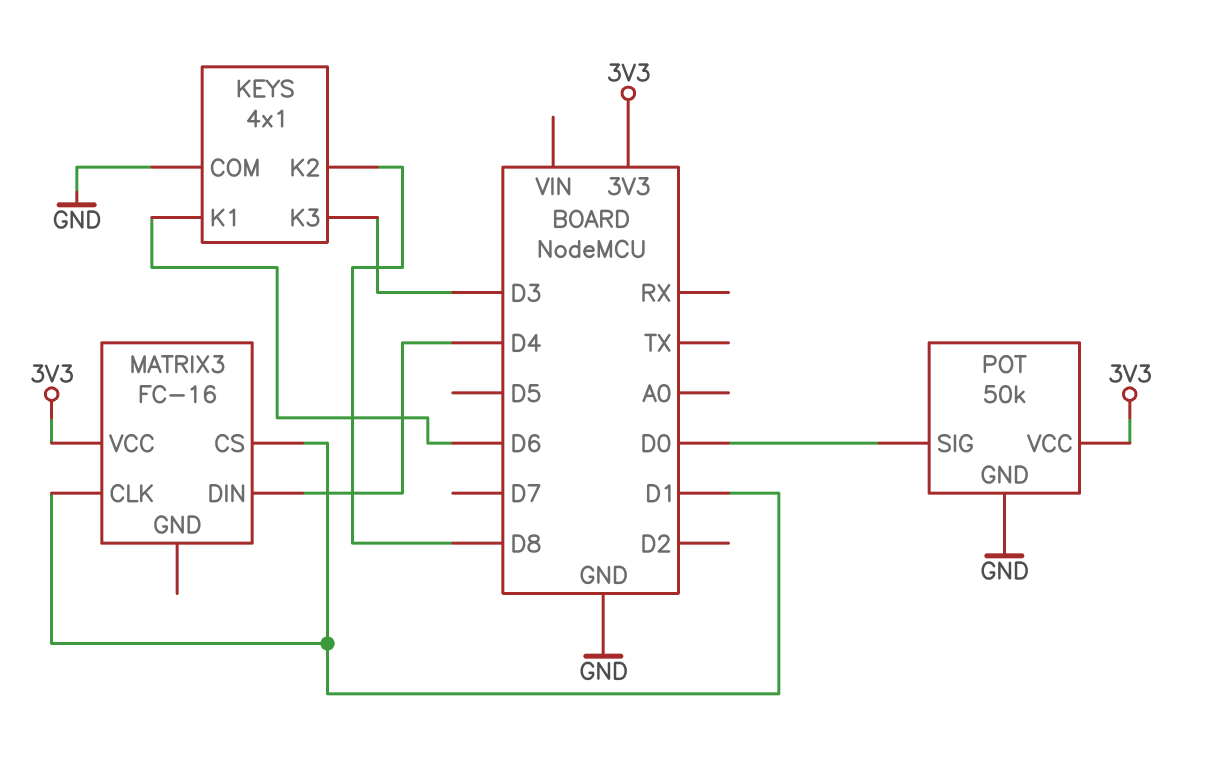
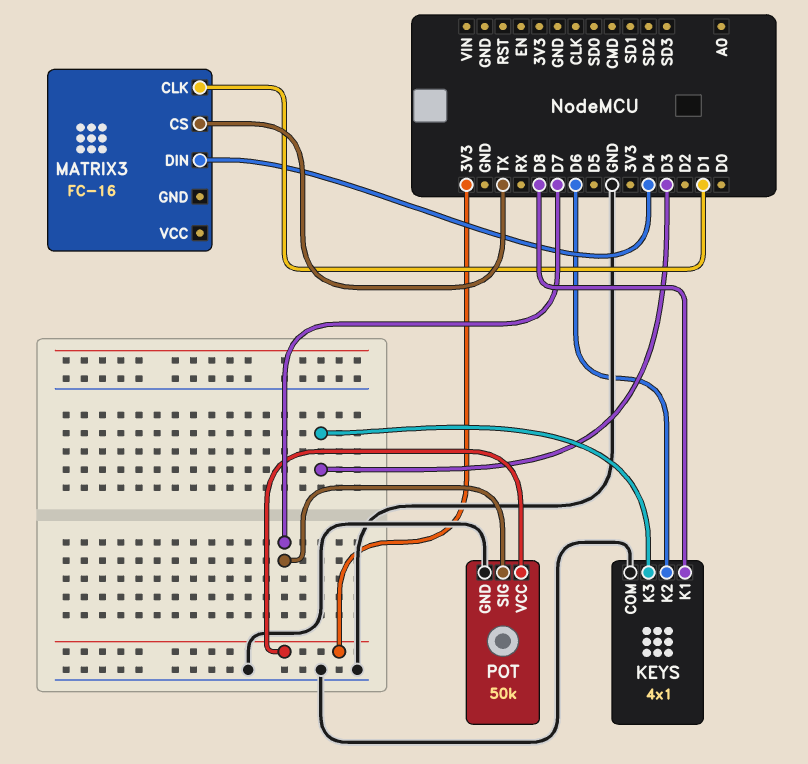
KEYS pin K1: D6 -> D8
KEYS pin K2: D8 -> D6
MATRIX3 pin CS: D1 -> TX
MATRIX3 pin VCC: 3V3 -> none
POT pin SIG: D0 -> D7

